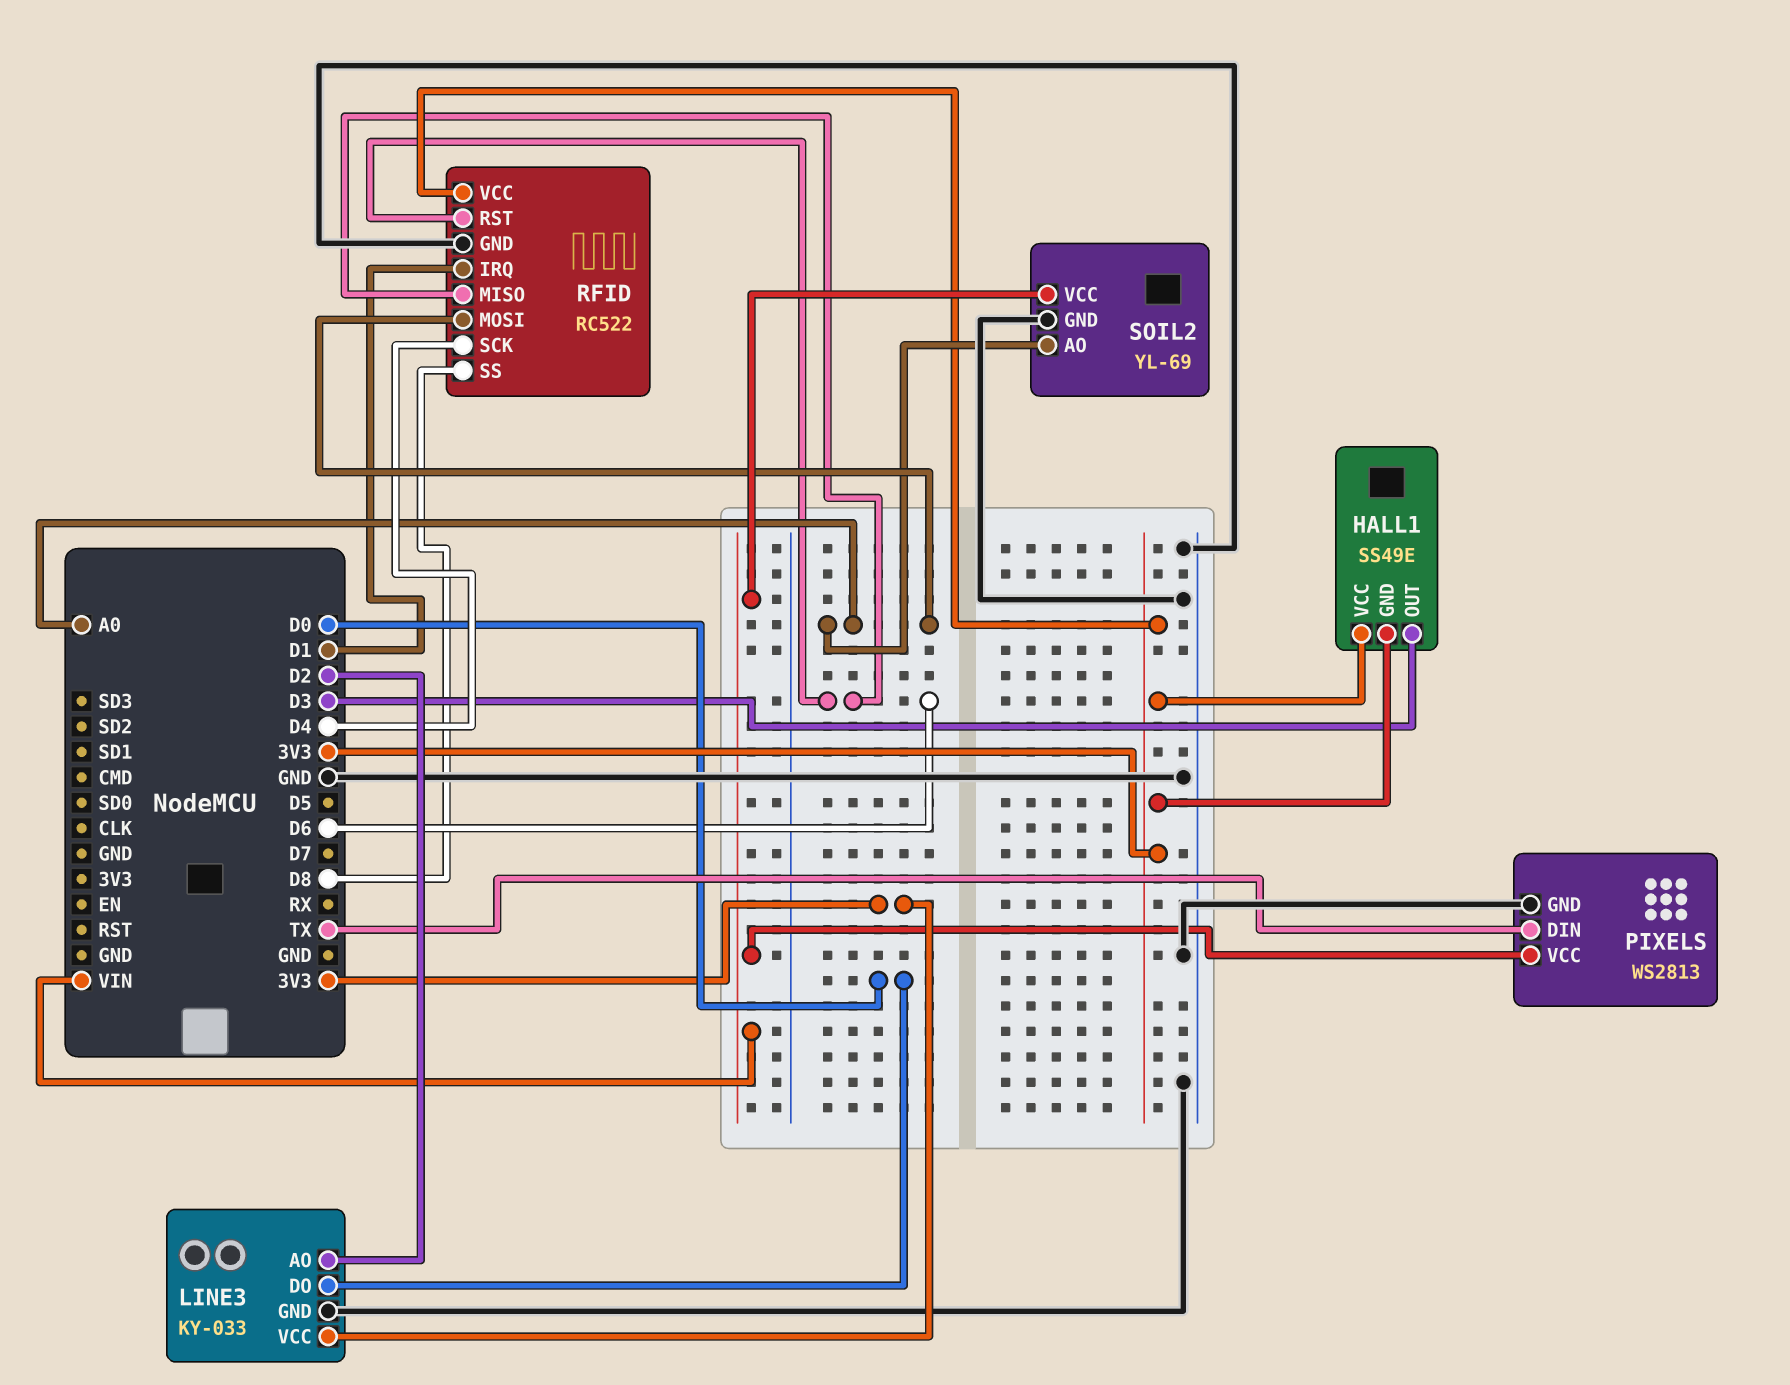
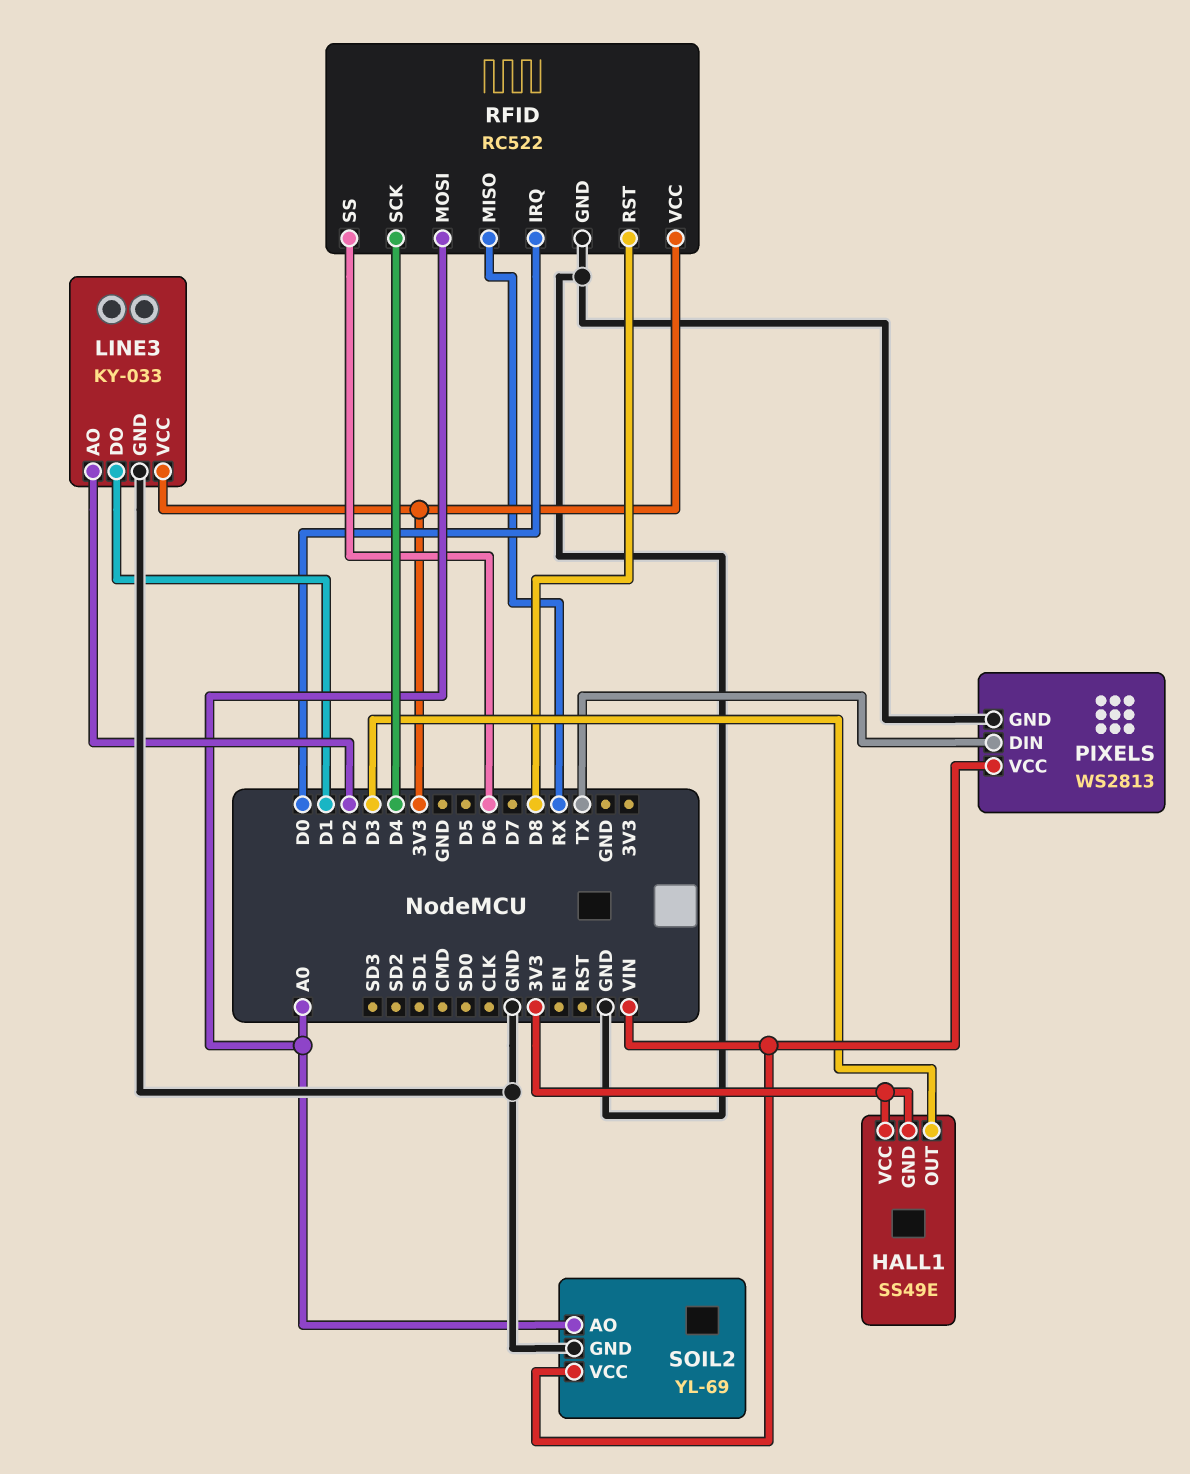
LINE3 pin DO: D0 -> D1
RFID pin IRQ: D1 -> D0
RFID pin MISO: D6 -> RX
RFID pin RST: D6 -> D8
RFID pin SS: D8 -> D6

